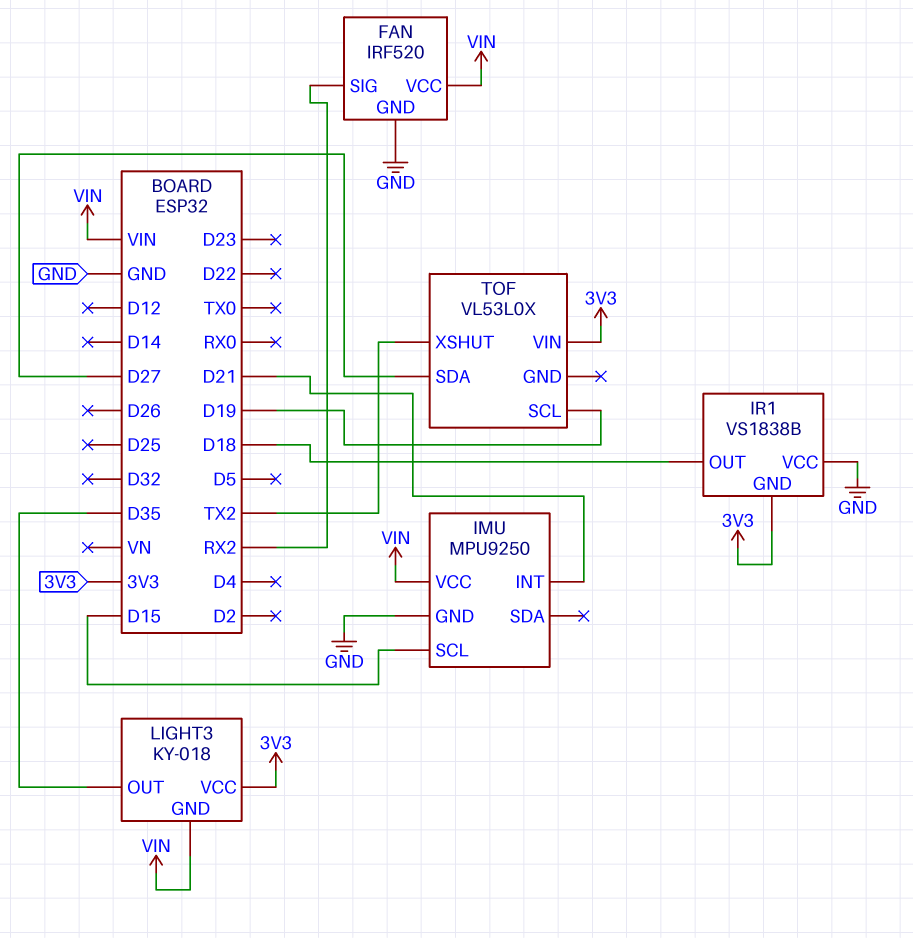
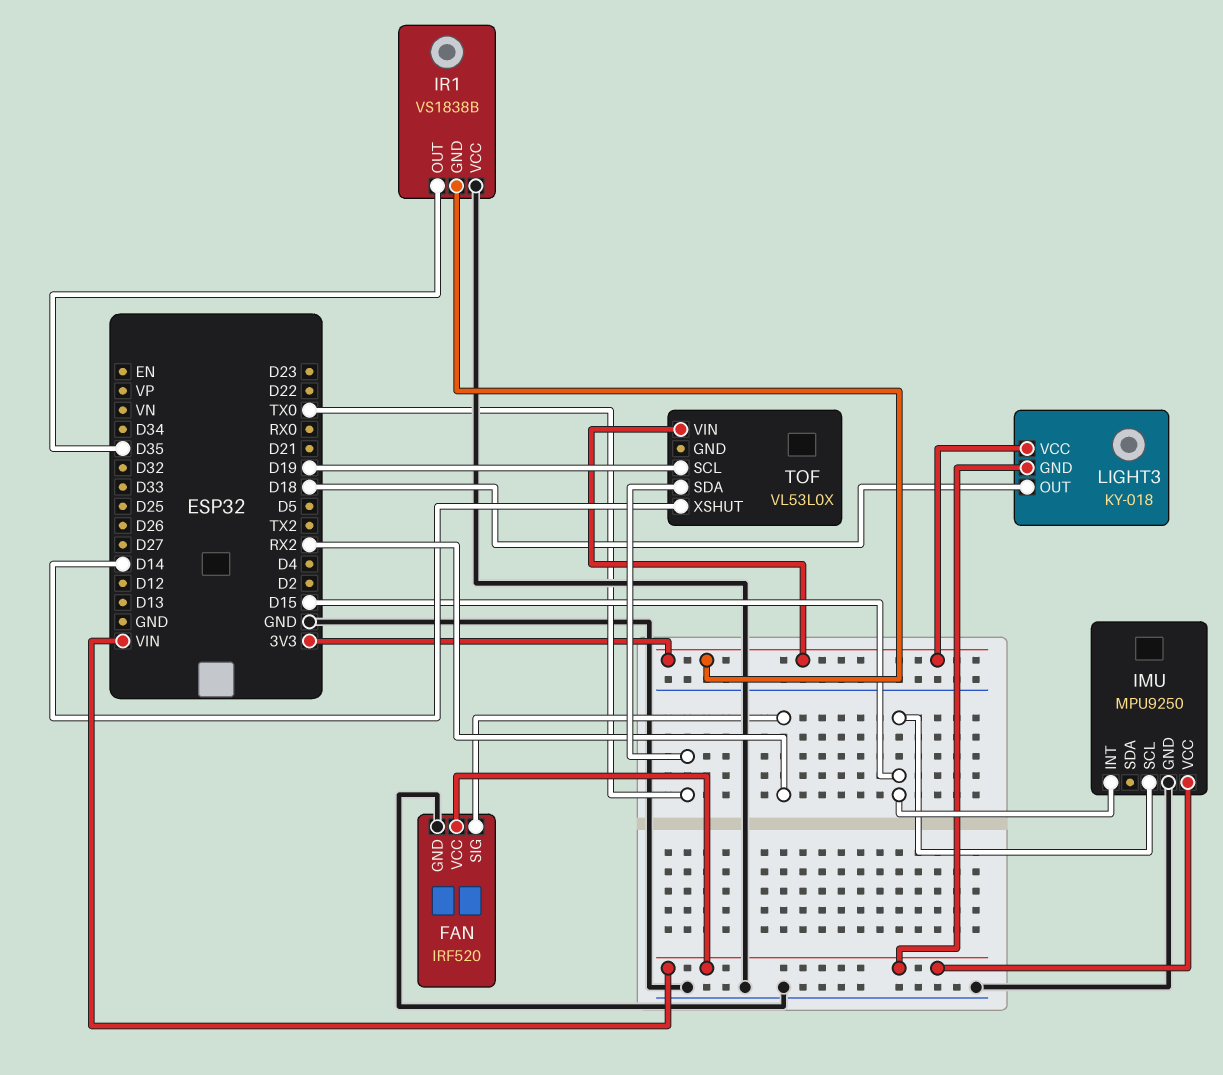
IMU pin INT: D21 -> D15
IR1 pin OUT: D18 -> D35
LIGHT3 pin OUT: D35 -> D18
TOF pin SDA: D27 -> TX0
TOF pin XSHUT: TX2 -> D14

